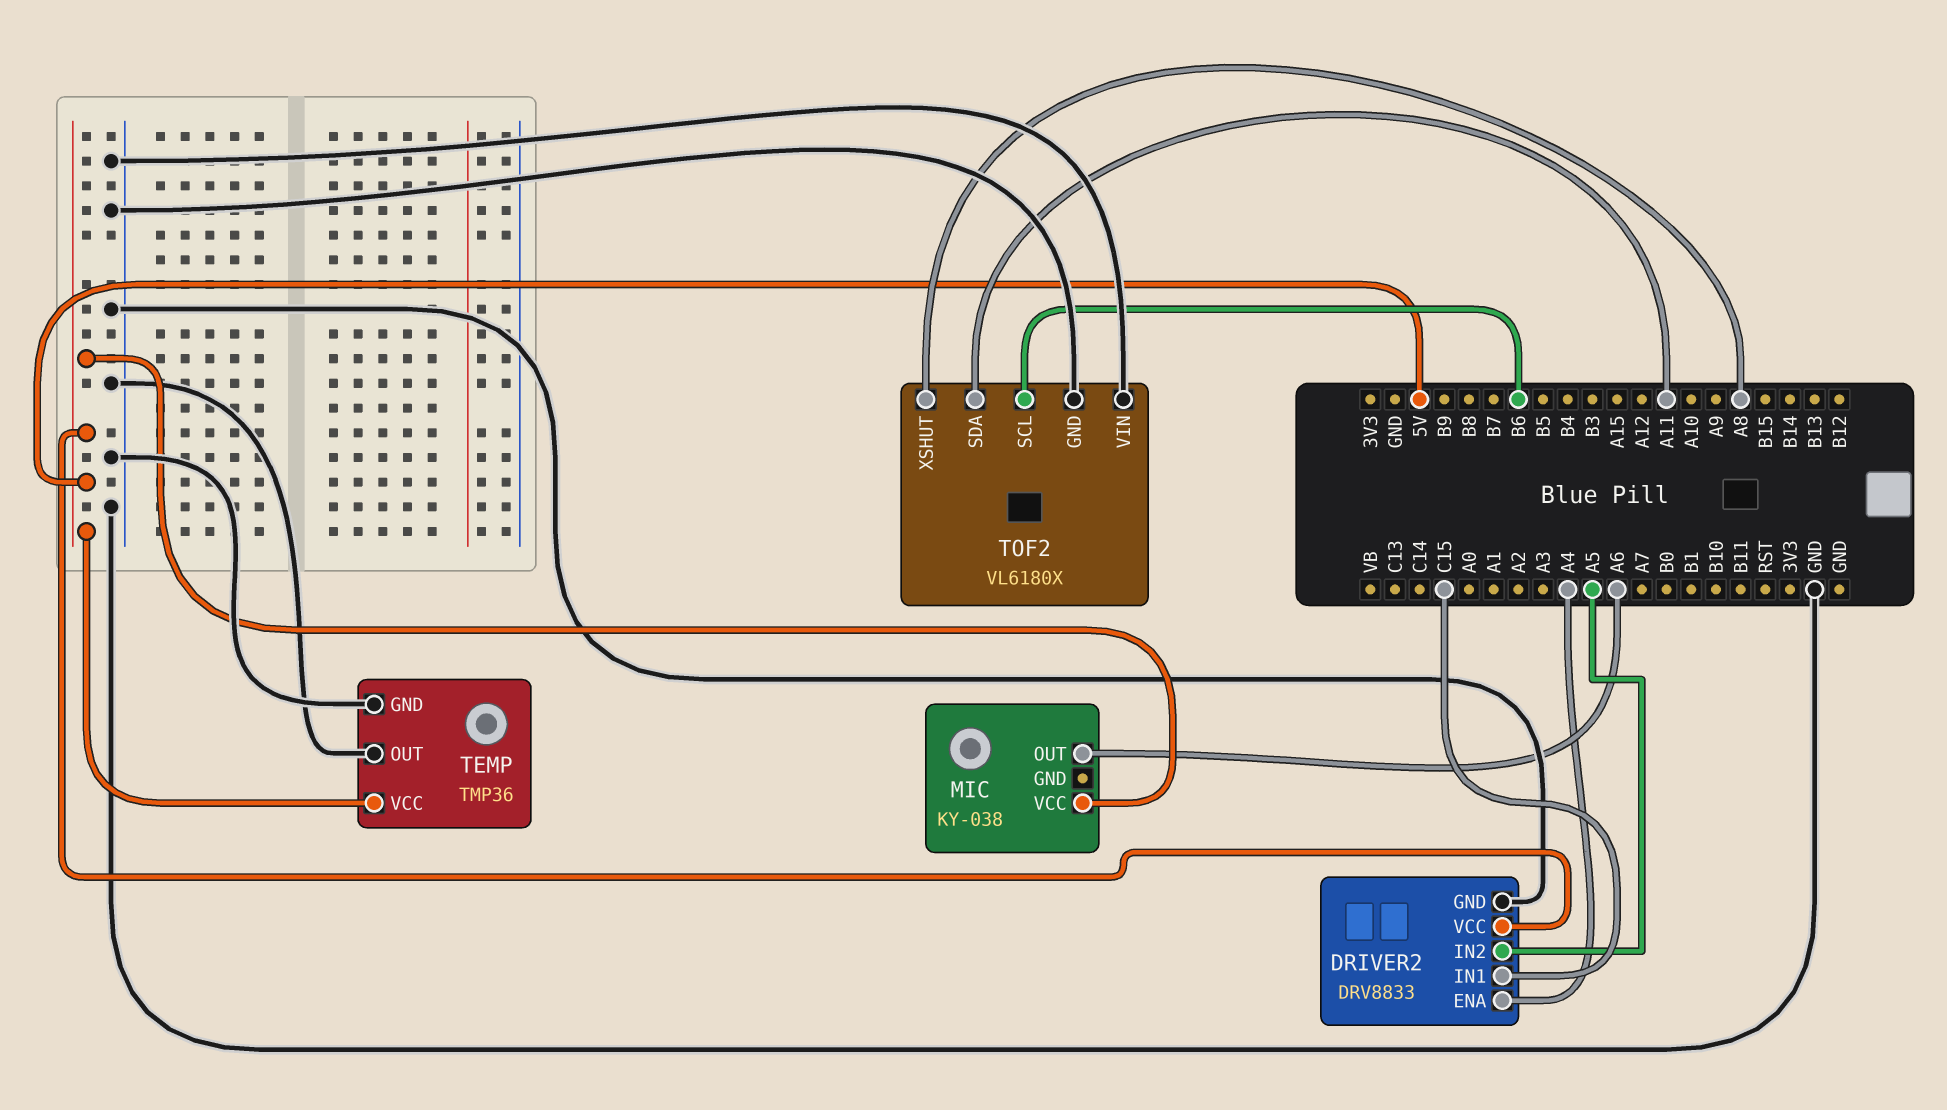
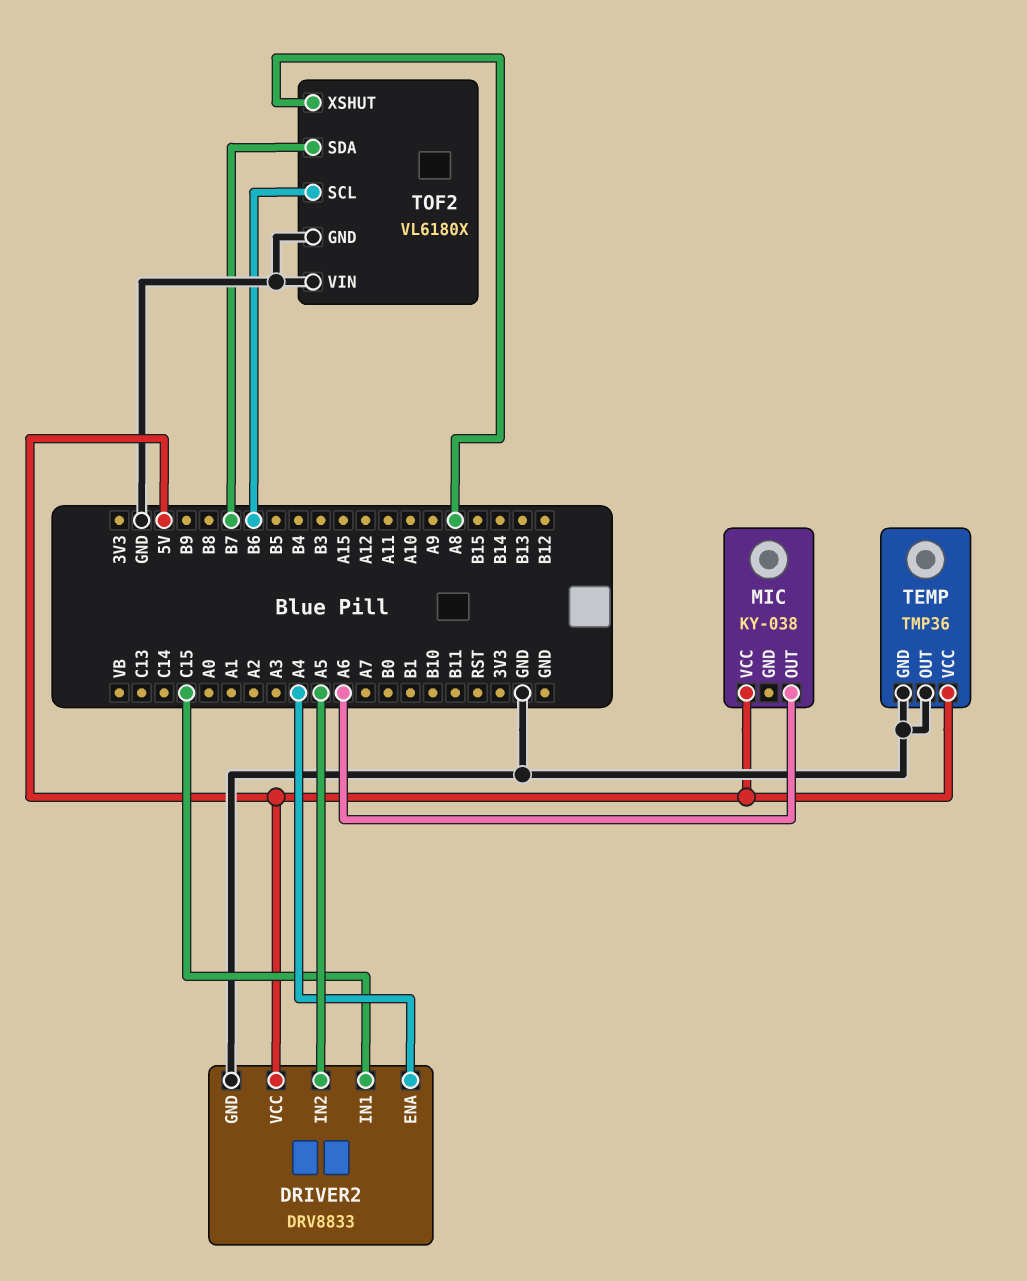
TOF2 pin SDA: A11 -> B7

